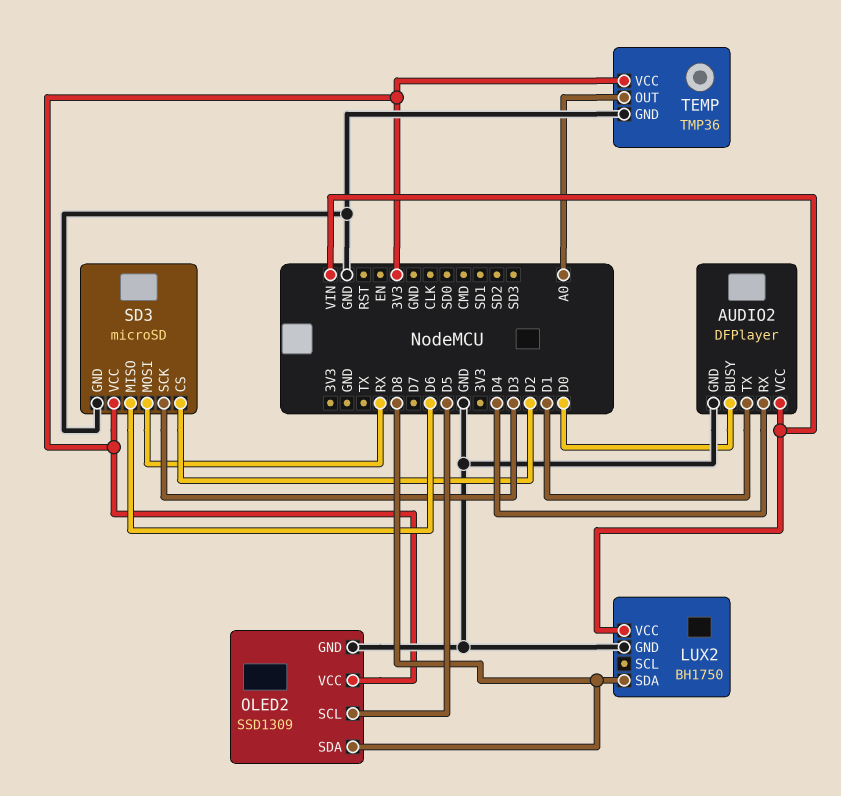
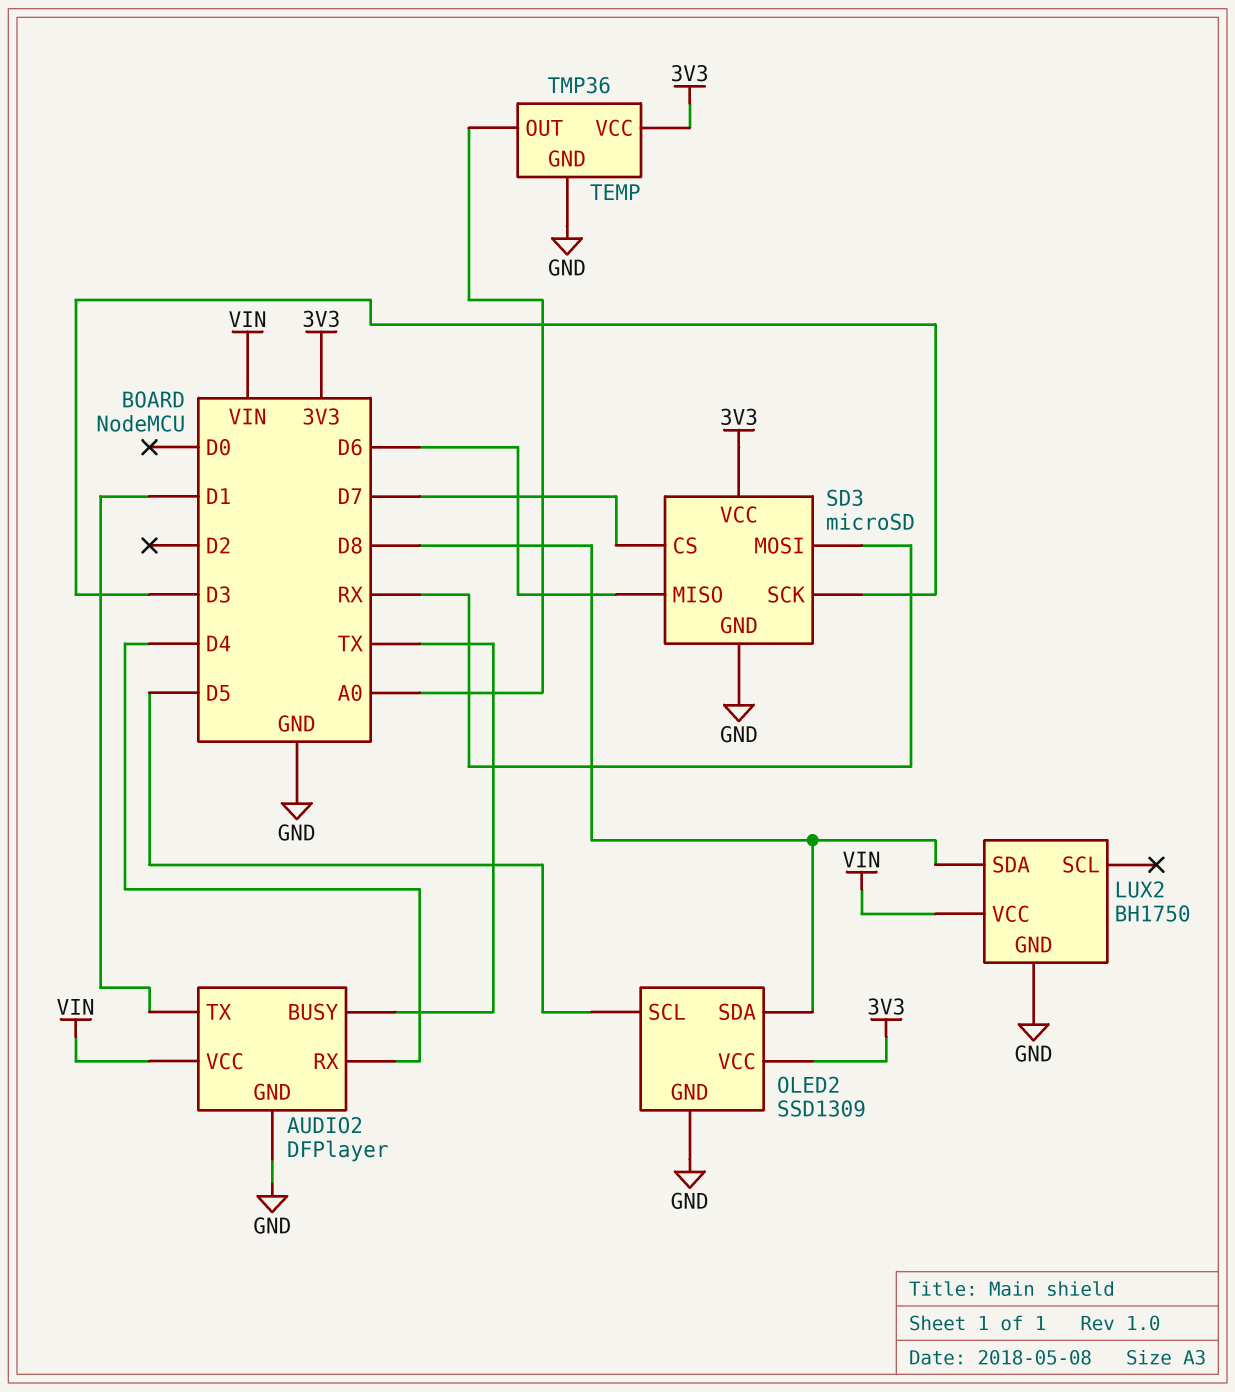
AUDIO2 pin BUSY: D0 -> TX
SD3 pin CS: D2 -> D7

